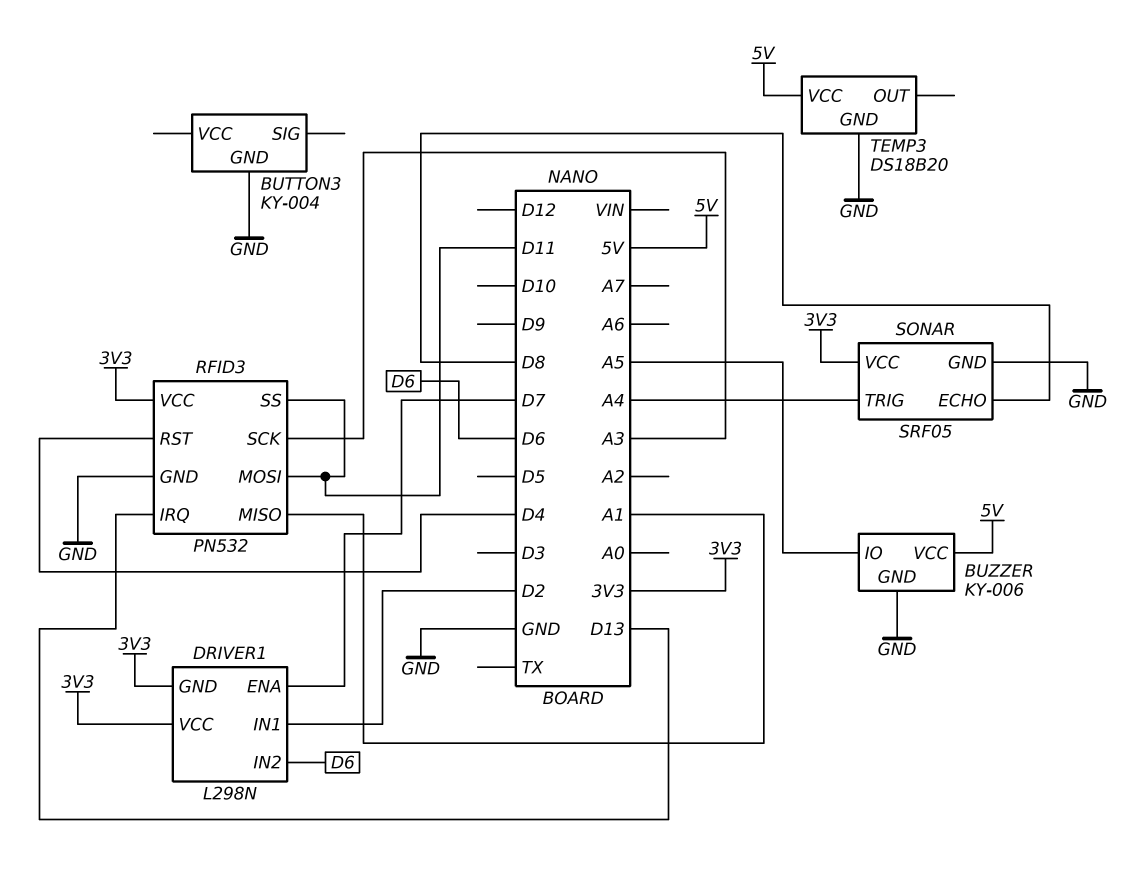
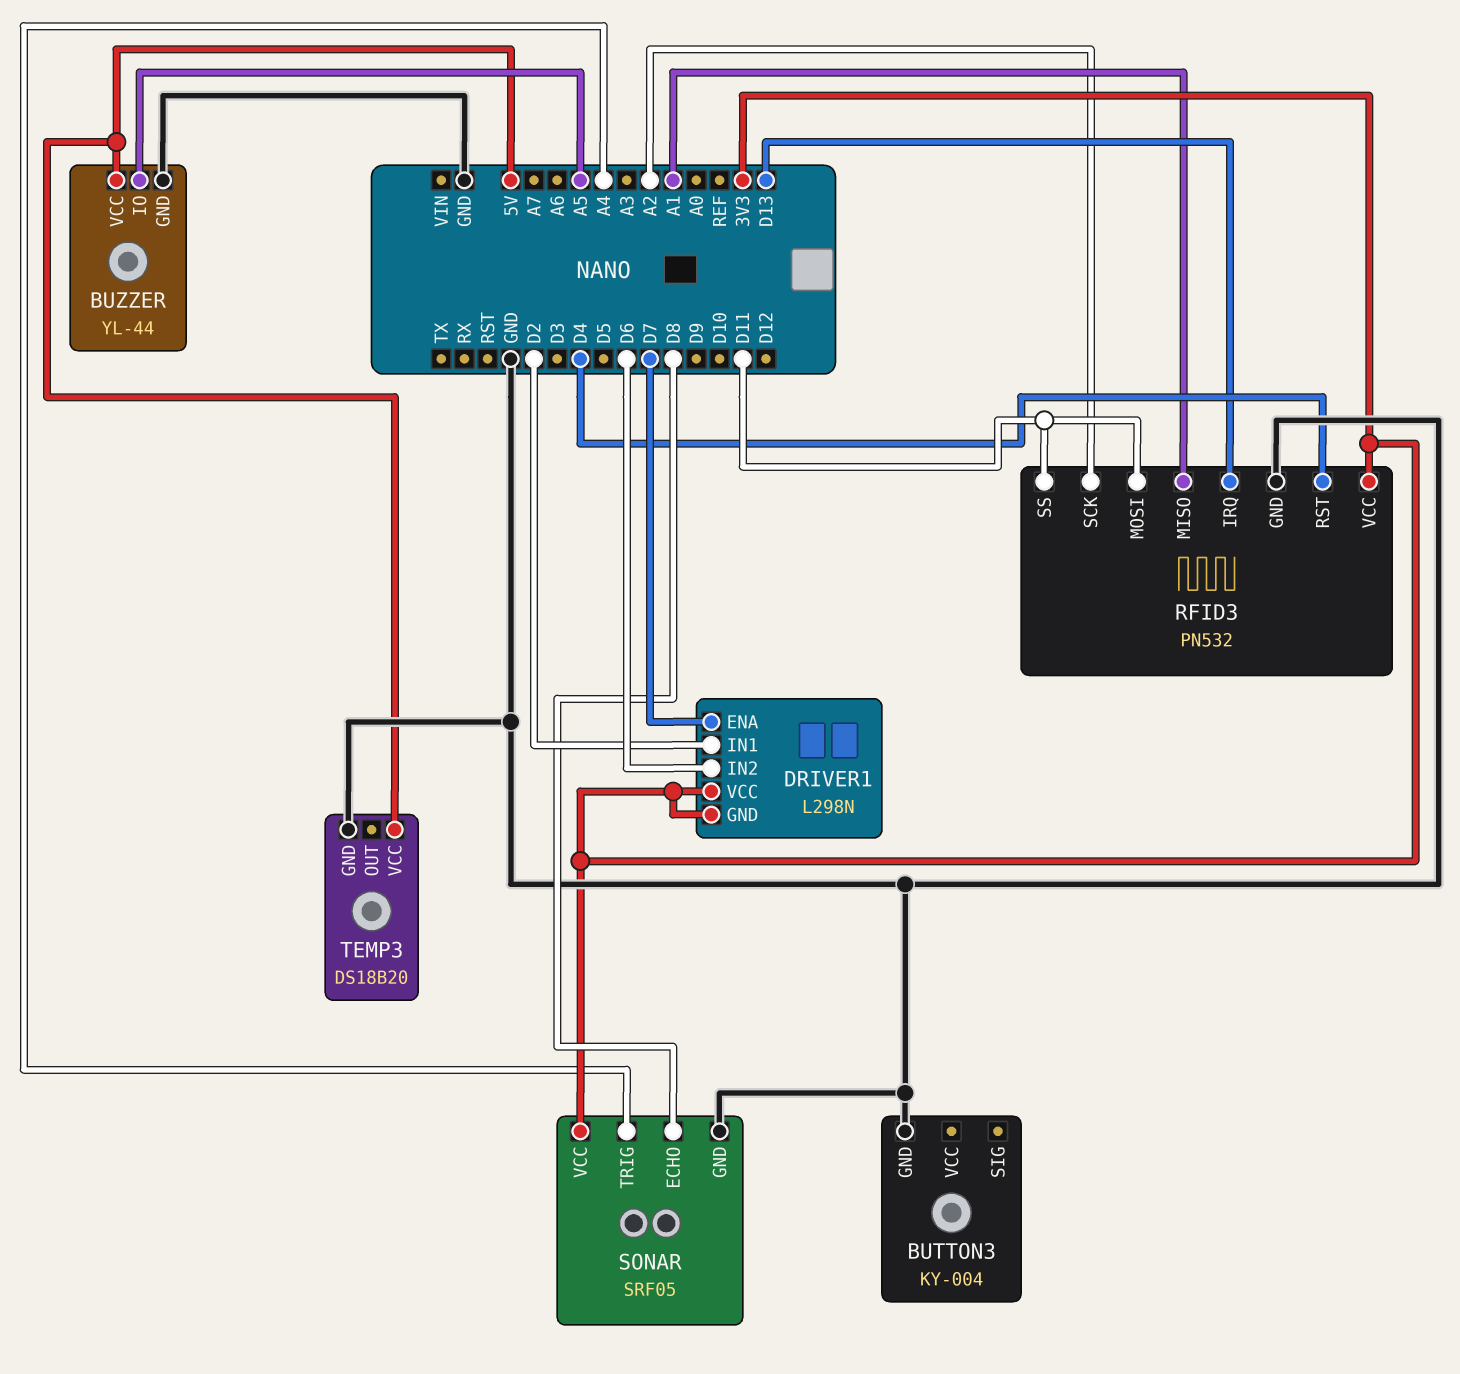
BUZZER: KY-006 -> YL-44
RFID3 pin SCK: A3 -> A2

